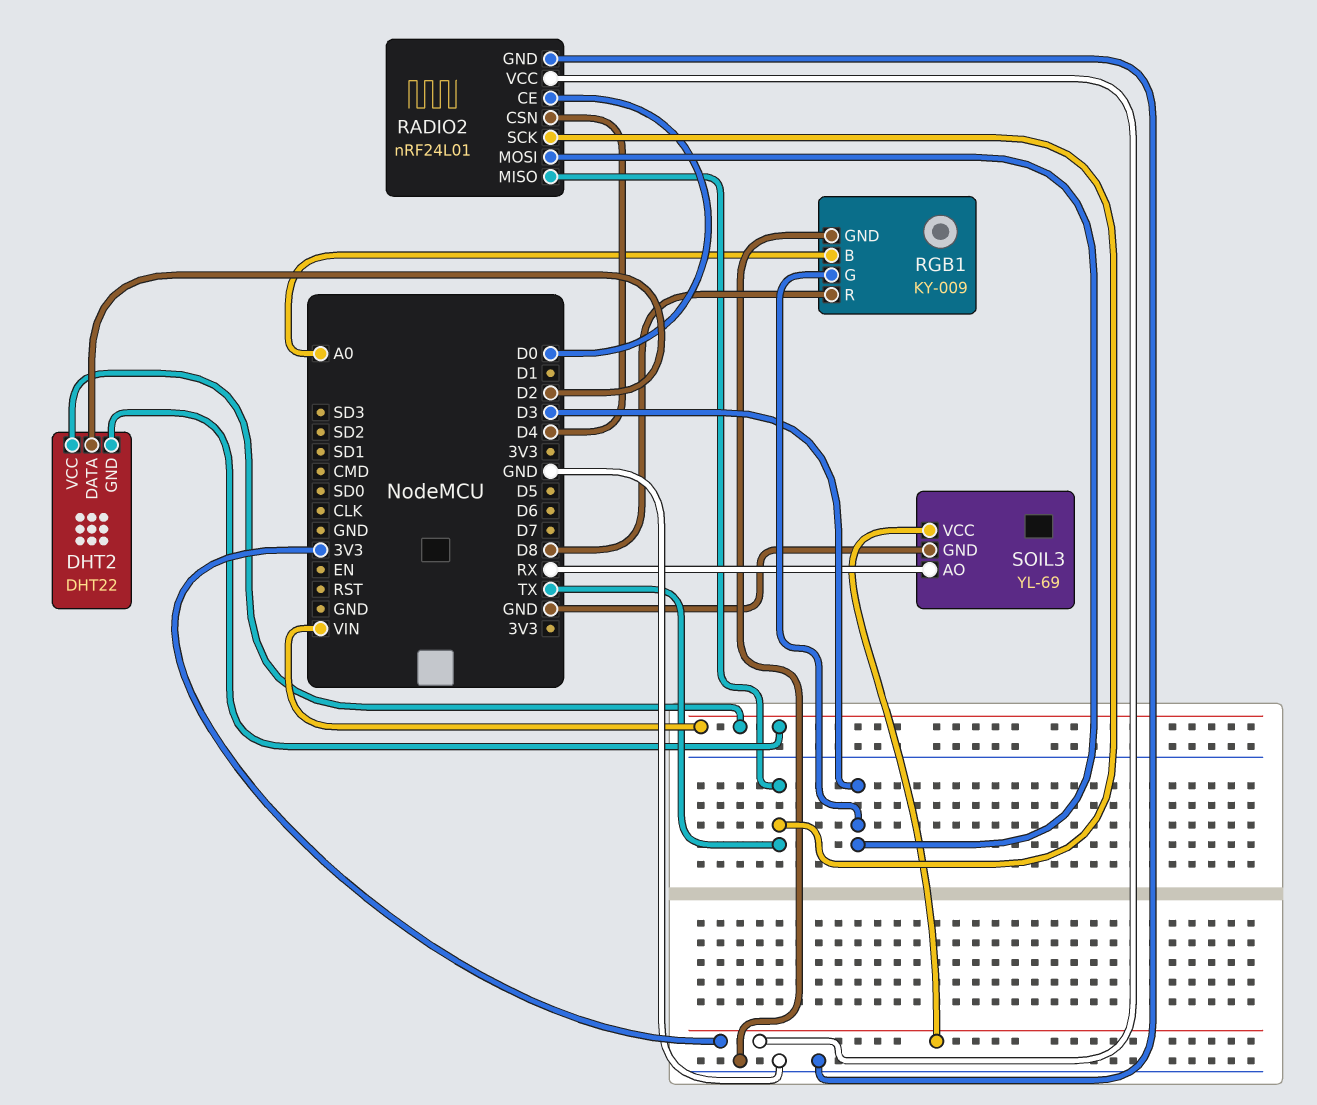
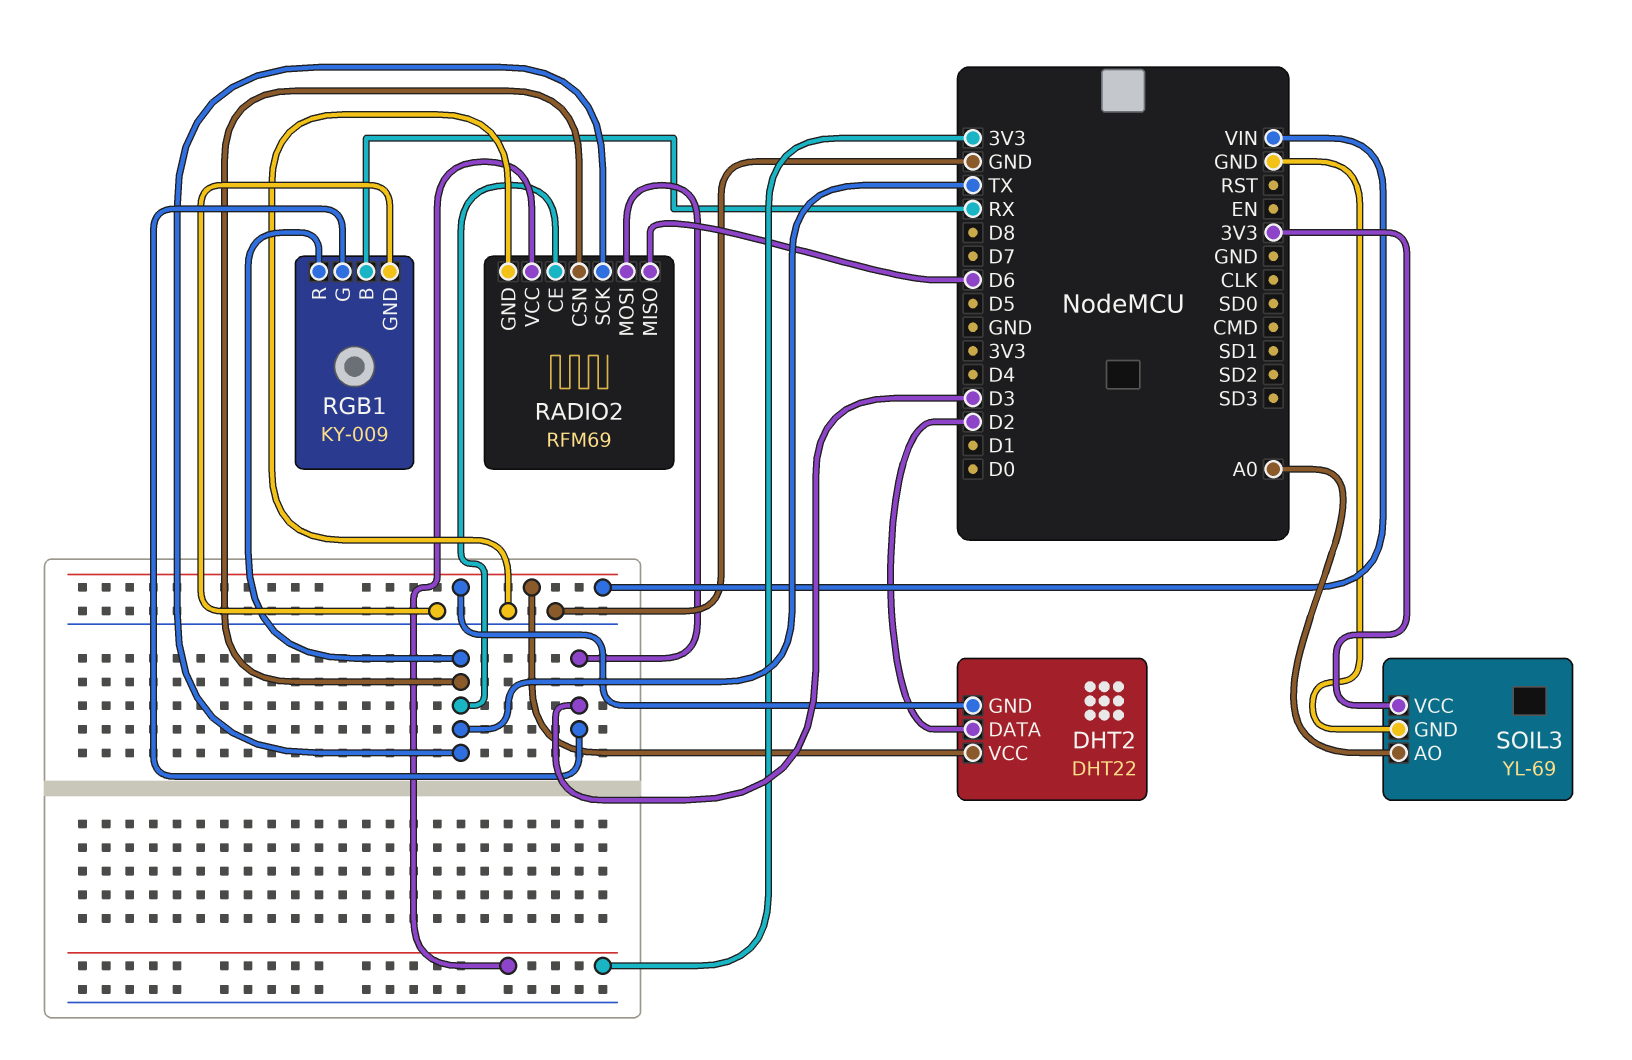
RADIO2: nRF24L01 -> RFM69
RADIO2 pin CE: D0 -> TX
RADIO2 pin CSN: D4 -> TX
RADIO2 pin MISO: TX -> D6
RGB1 pin B: A0 -> RX
RGB1 pin R: D8 -> TX
SOIL3 pin AO: RX -> A0

